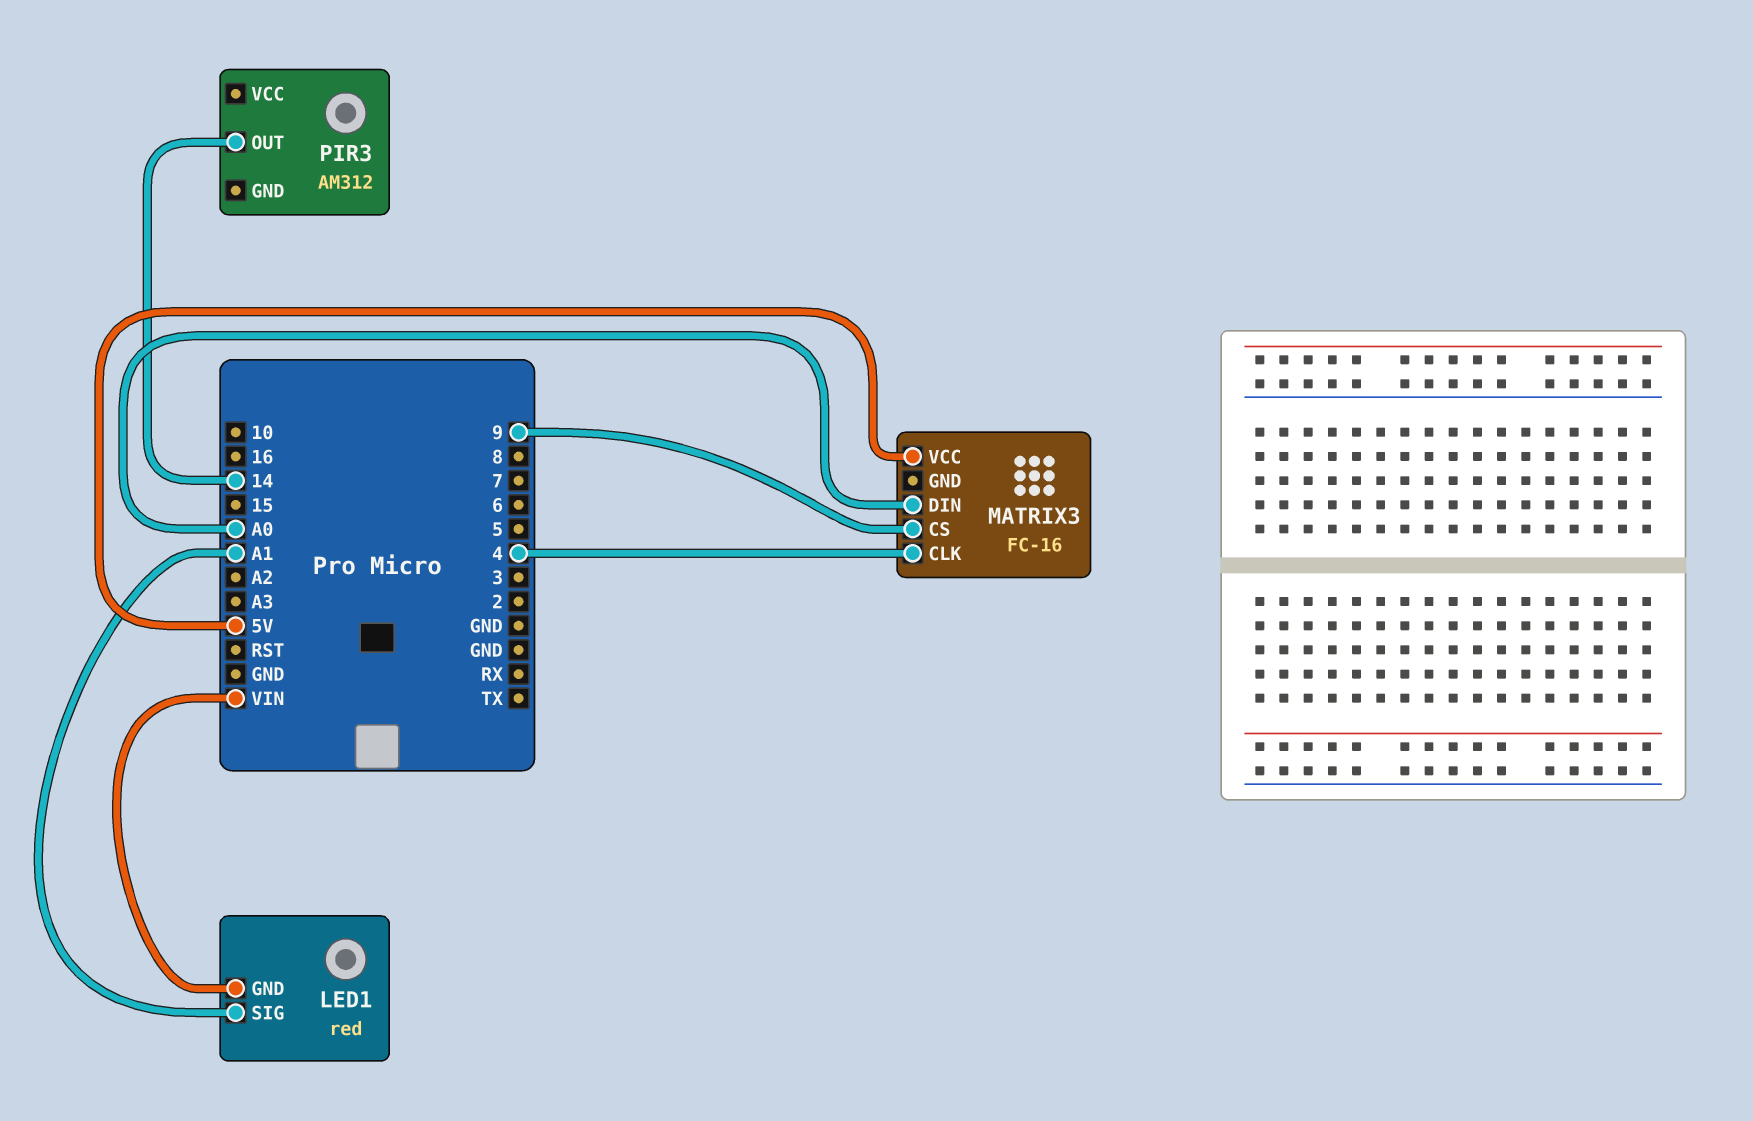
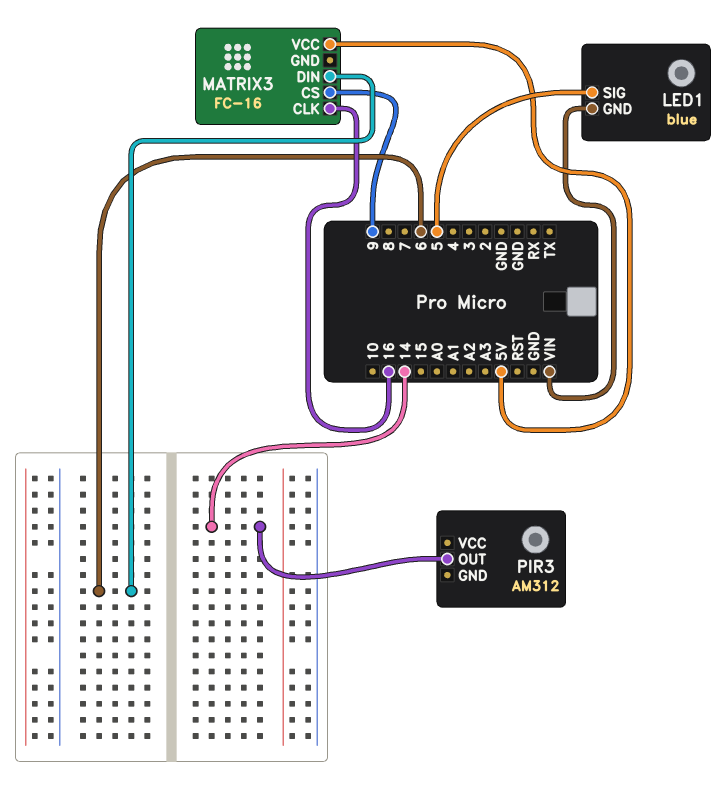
LED1: red -> blue
LED1 pin SIG: A1 -> 5
MATRIX3 pin CLK: 4 -> 16
MATRIX3 pin DIN: A0 -> 6

